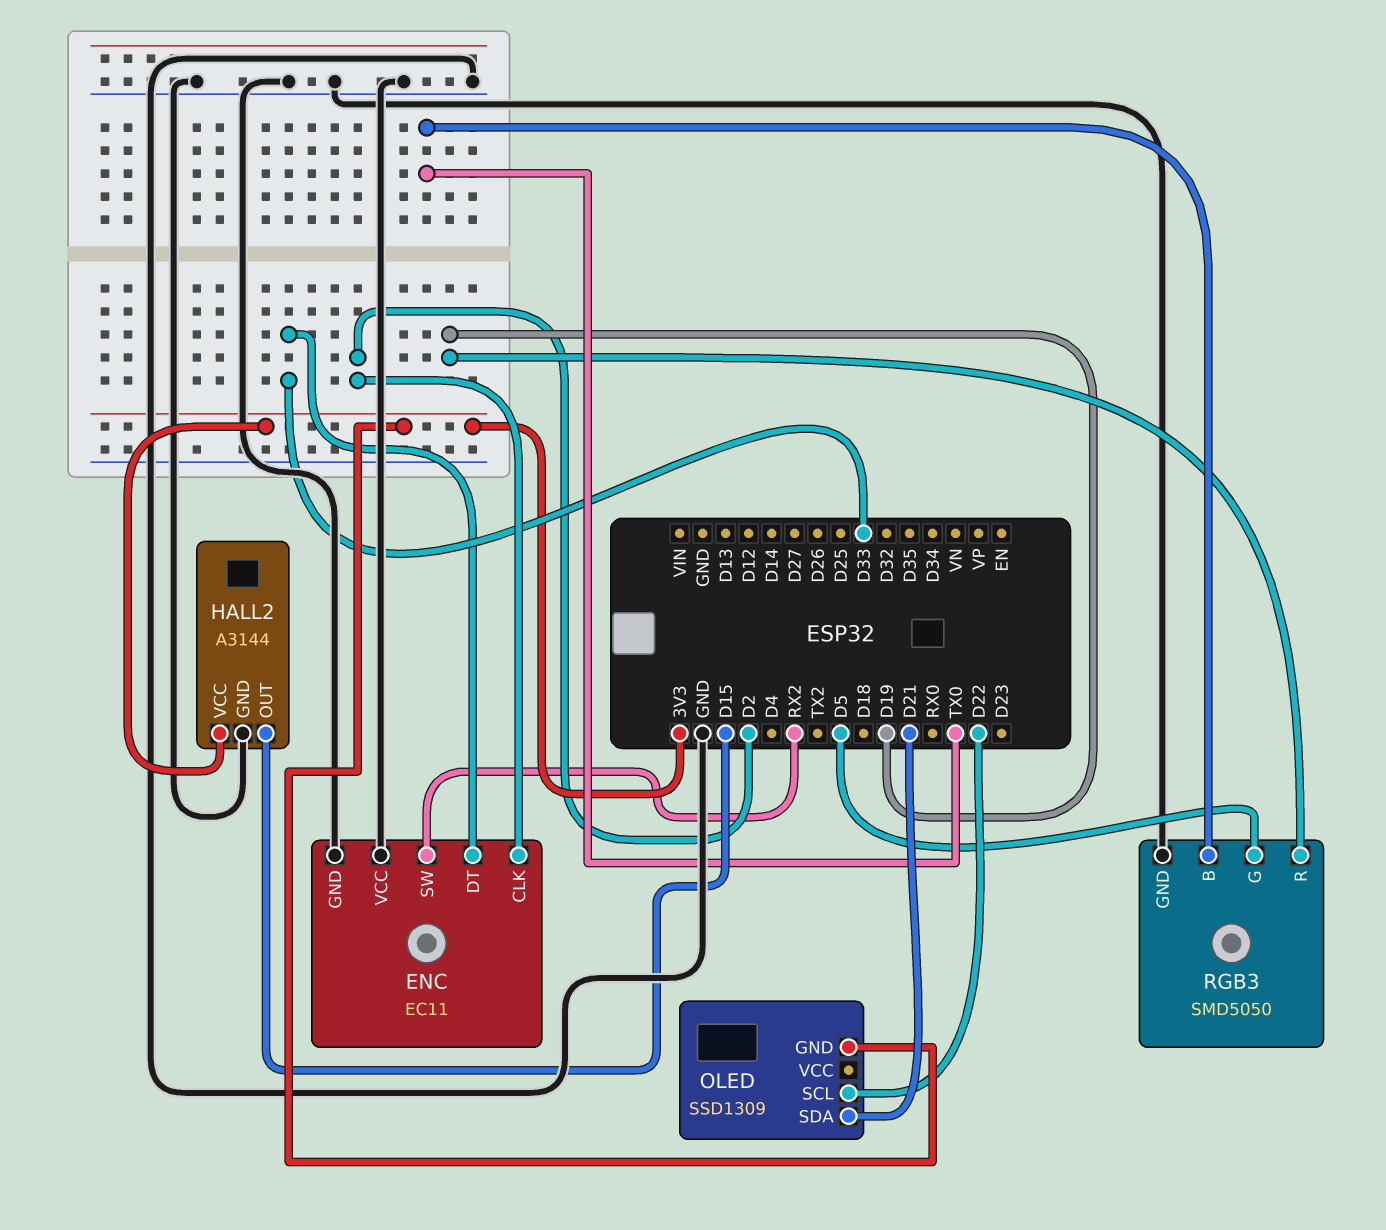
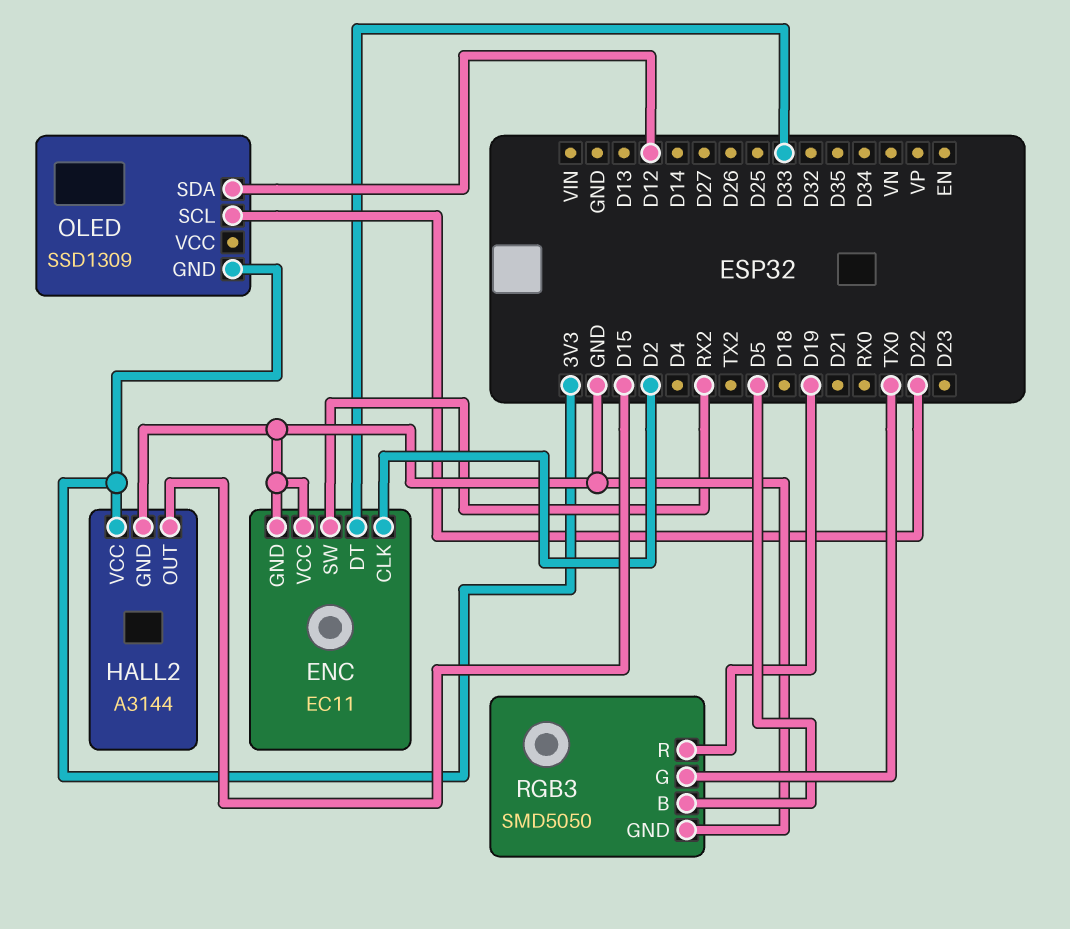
OLED pin SDA: D21 -> D12
RGB3 pin B: TX0 -> D5
RGB3 pin G: D5 -> TX0

